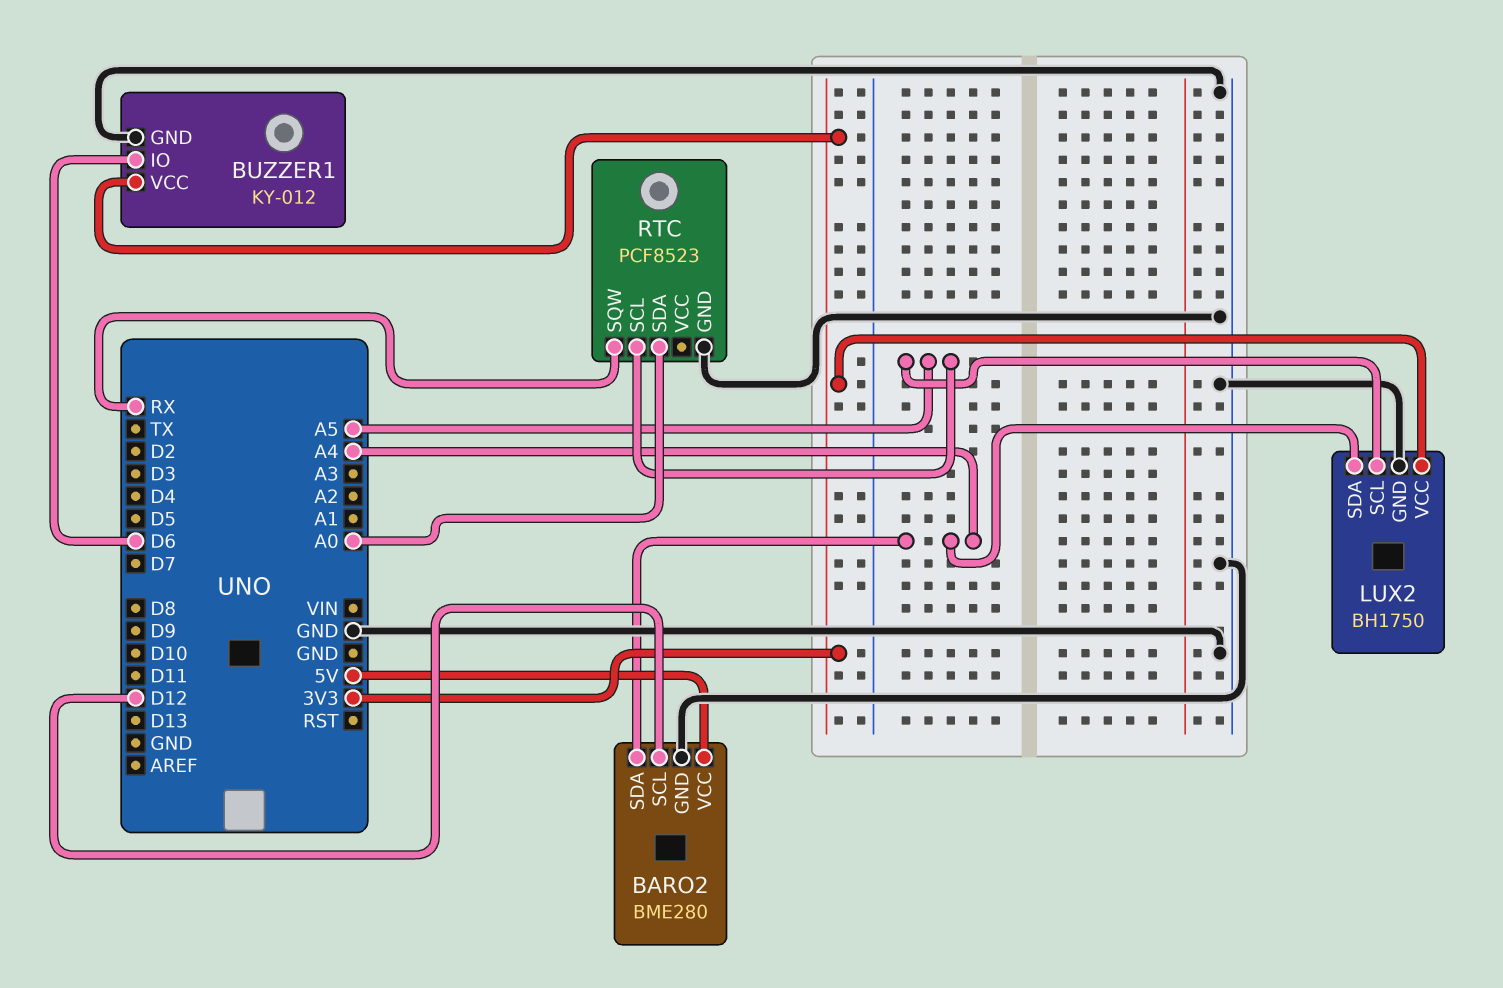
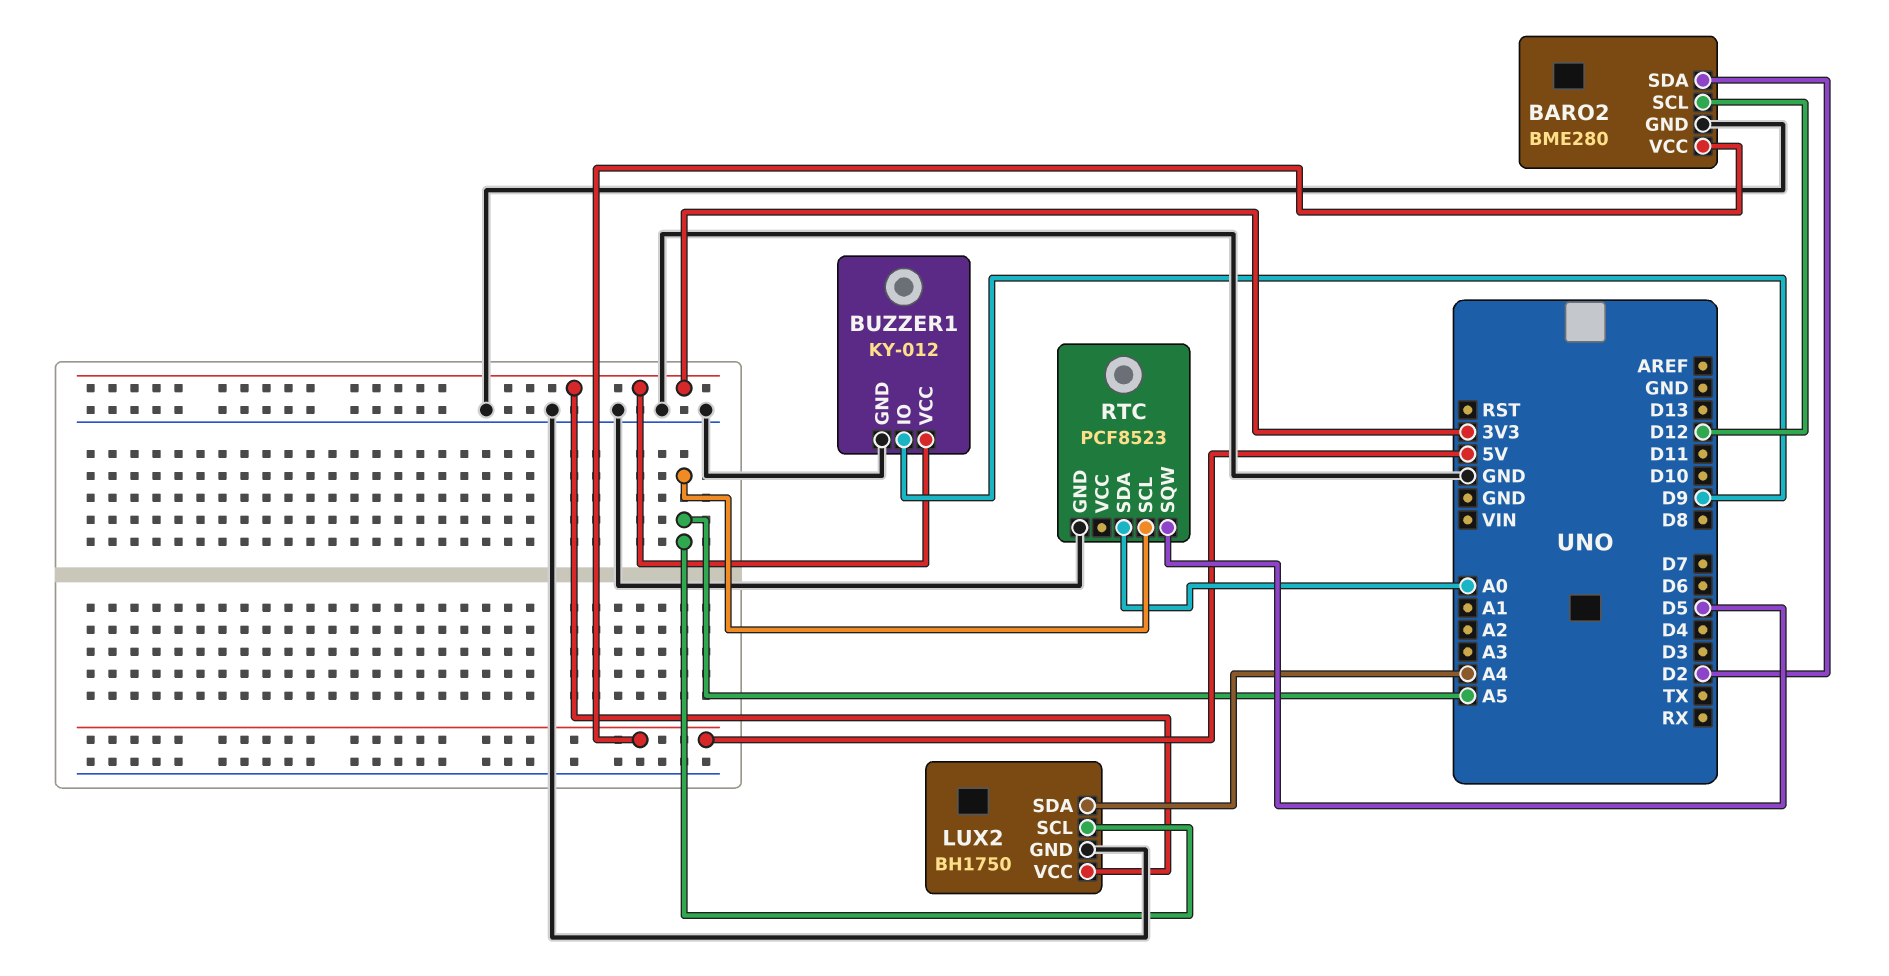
BARO2 pin SDA: A4 -> D2
BUZZER1 pin IO: D6 -> D9
RTC pin SQW: RX -> D5

